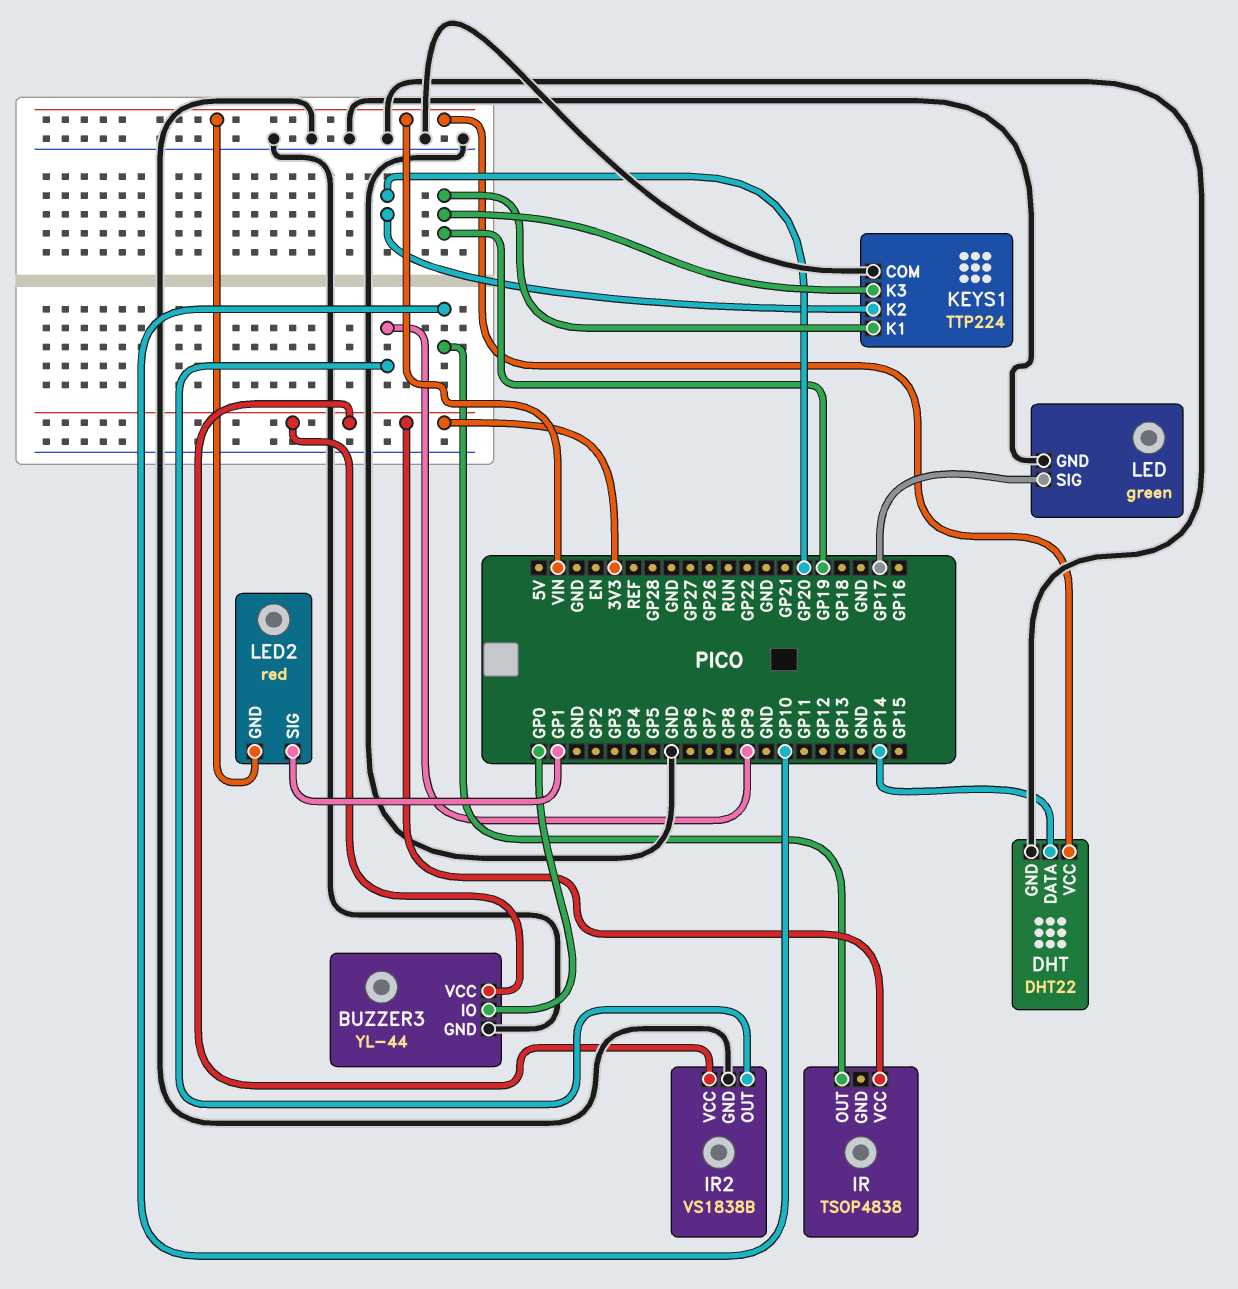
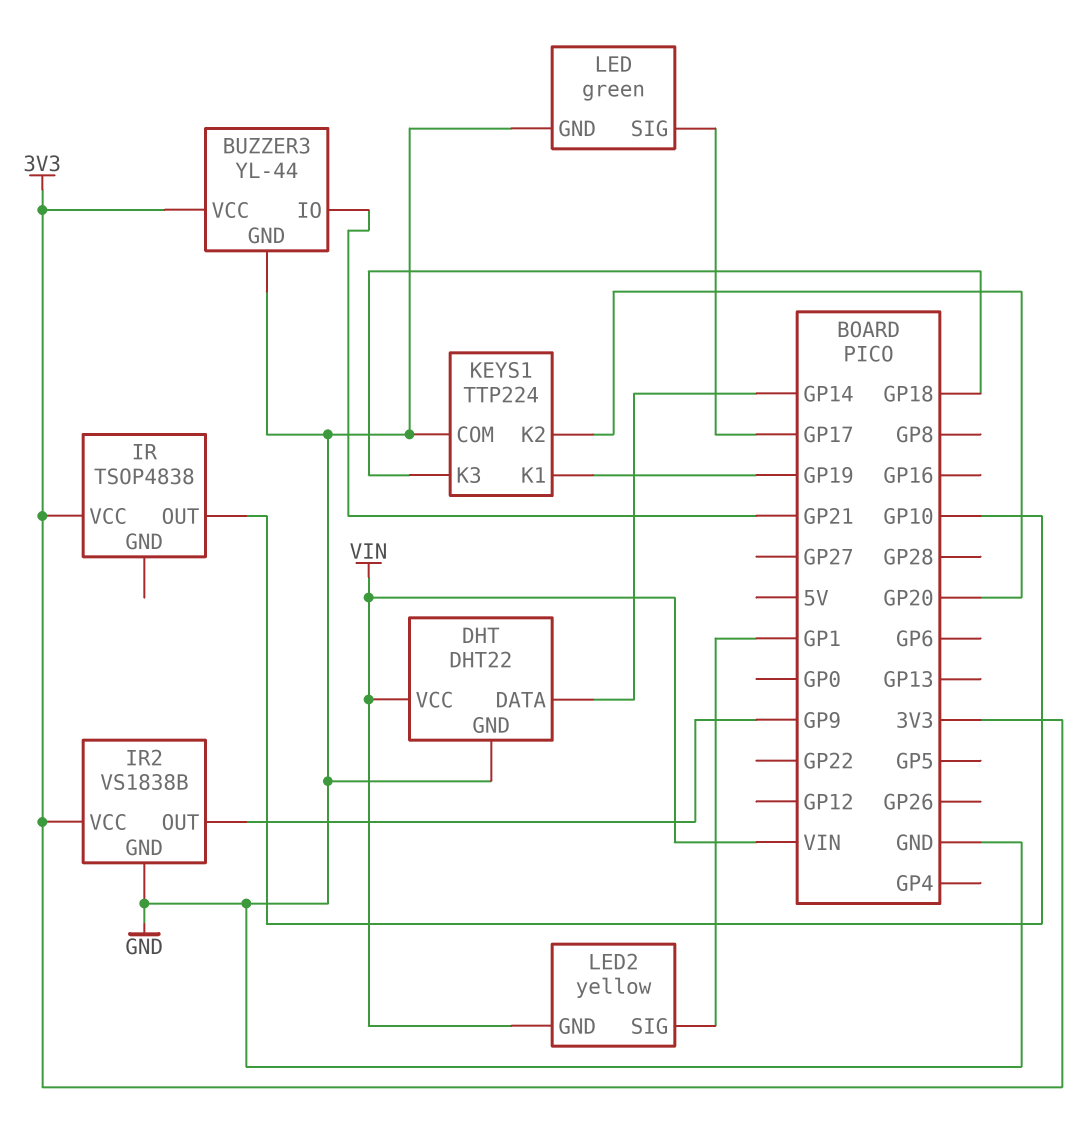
BUZZER3 pin IO: GP0 -> GP21
KEYS1 pin K3: GP19 -> GP18
LED2: red -> yellow

